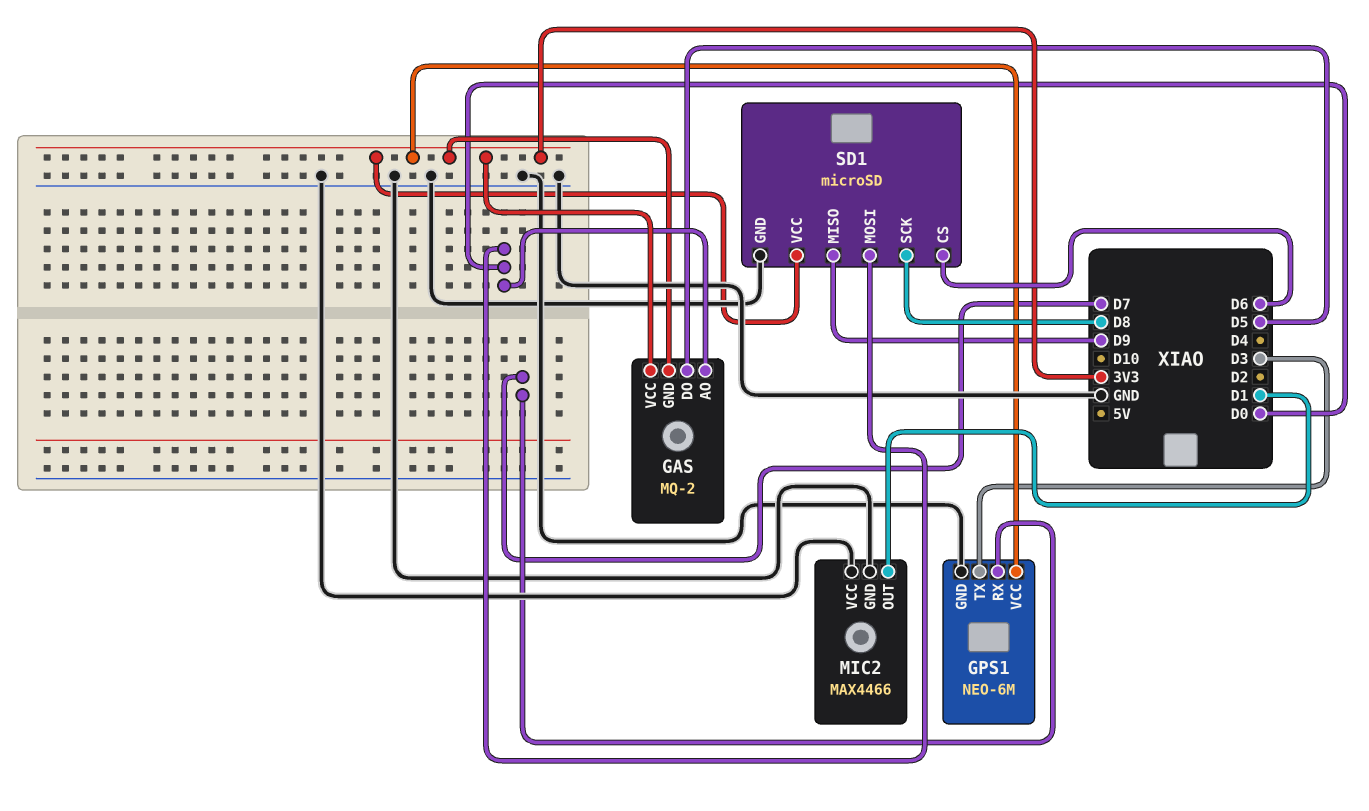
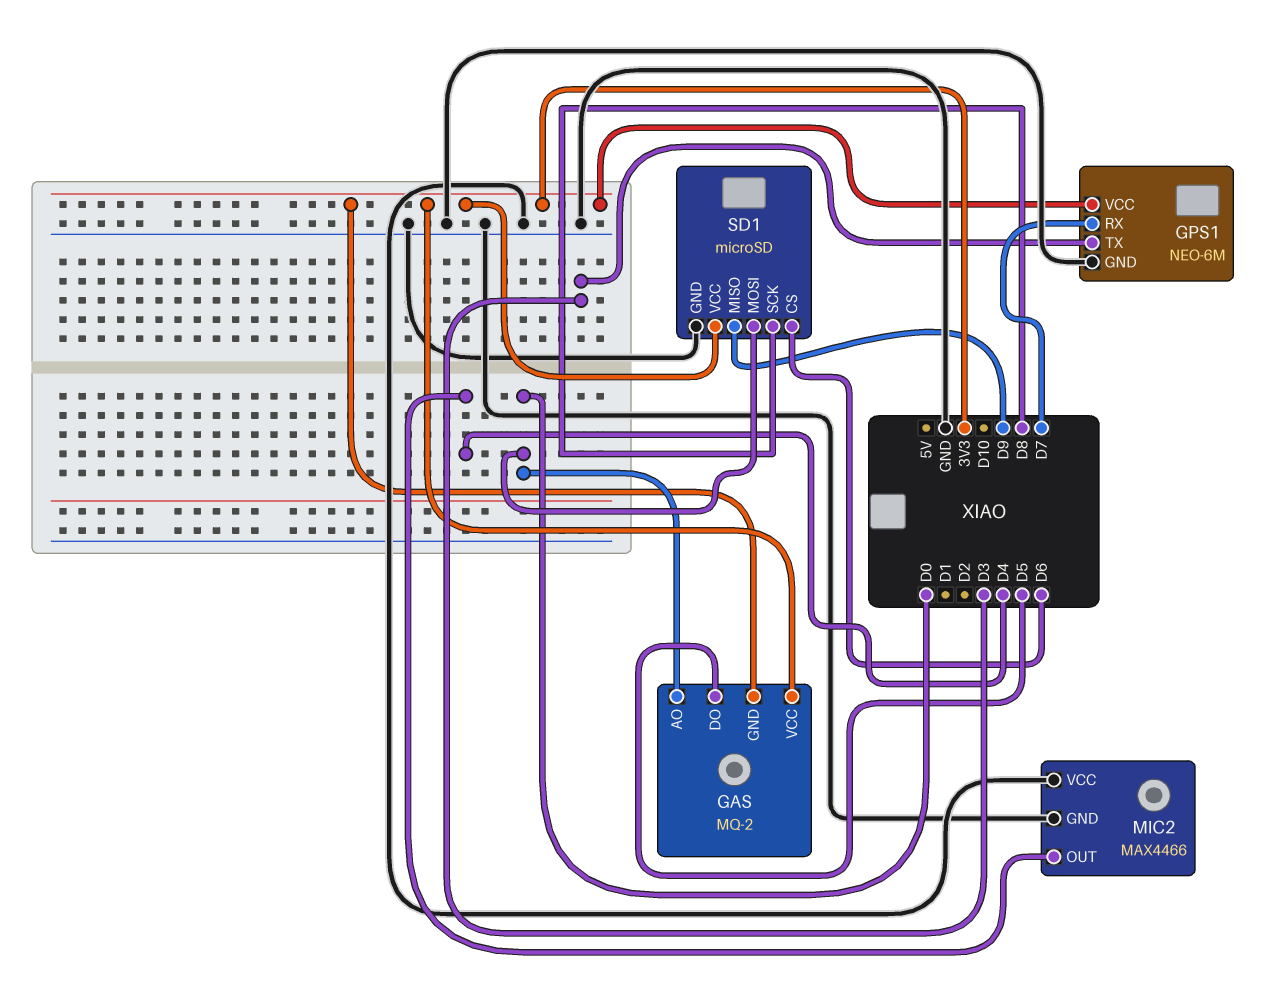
MIC2 pin OUT: D1 -> D4

